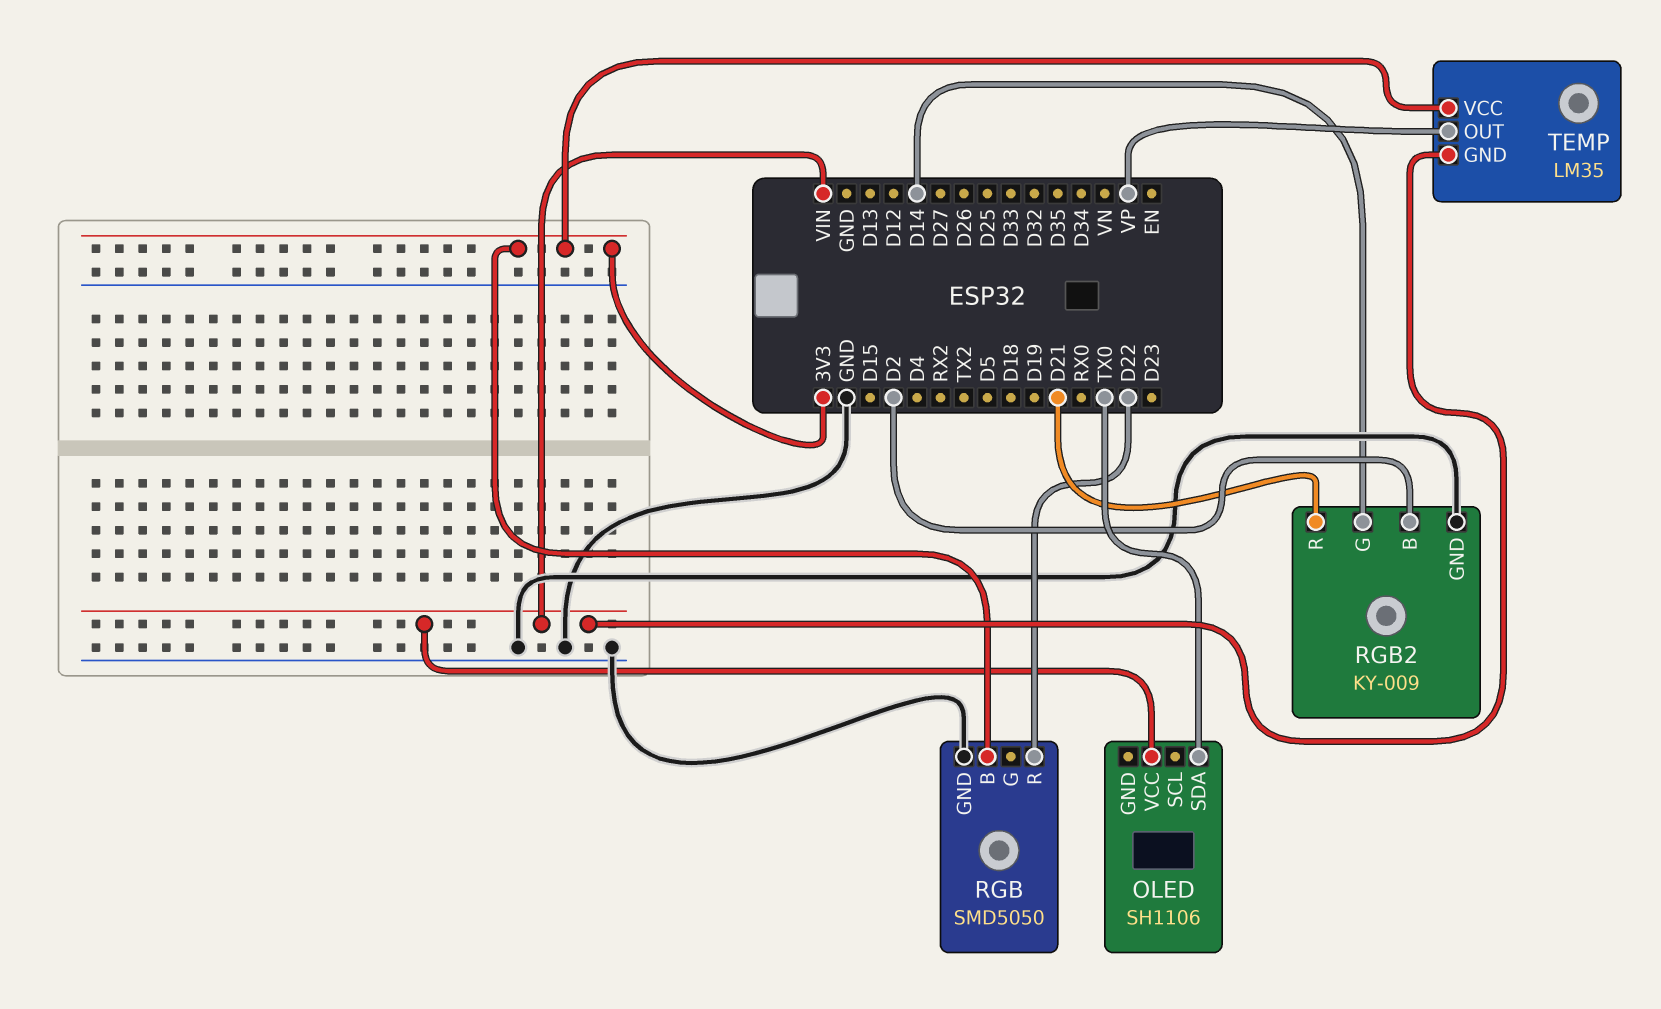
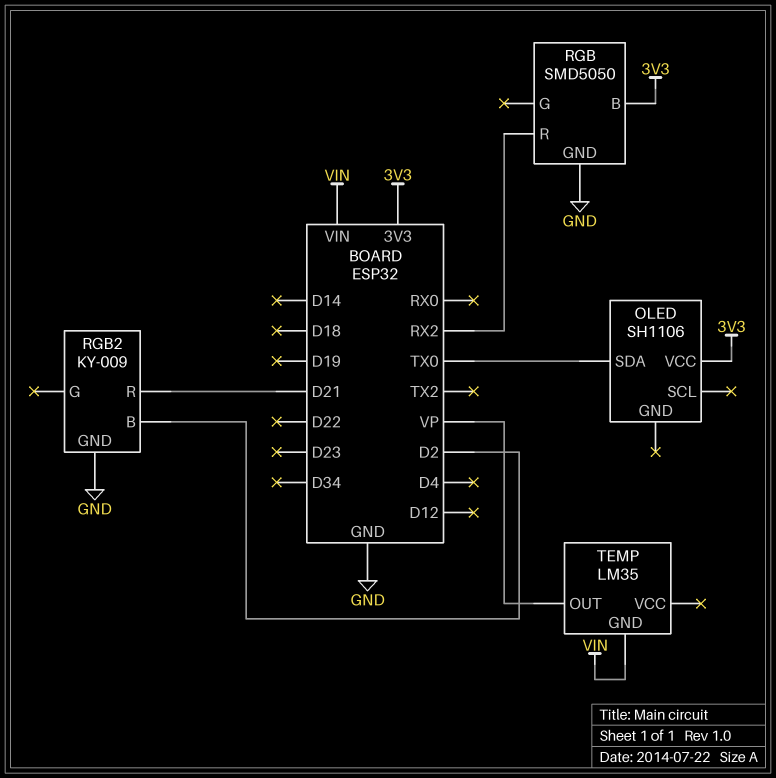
OLED pin VCC: VIN -> 3V3
RGB pin R: D22 -> RX2
RGB2 pin G: D14 -> none
TEMP pin VCC: 3V3 -> none

